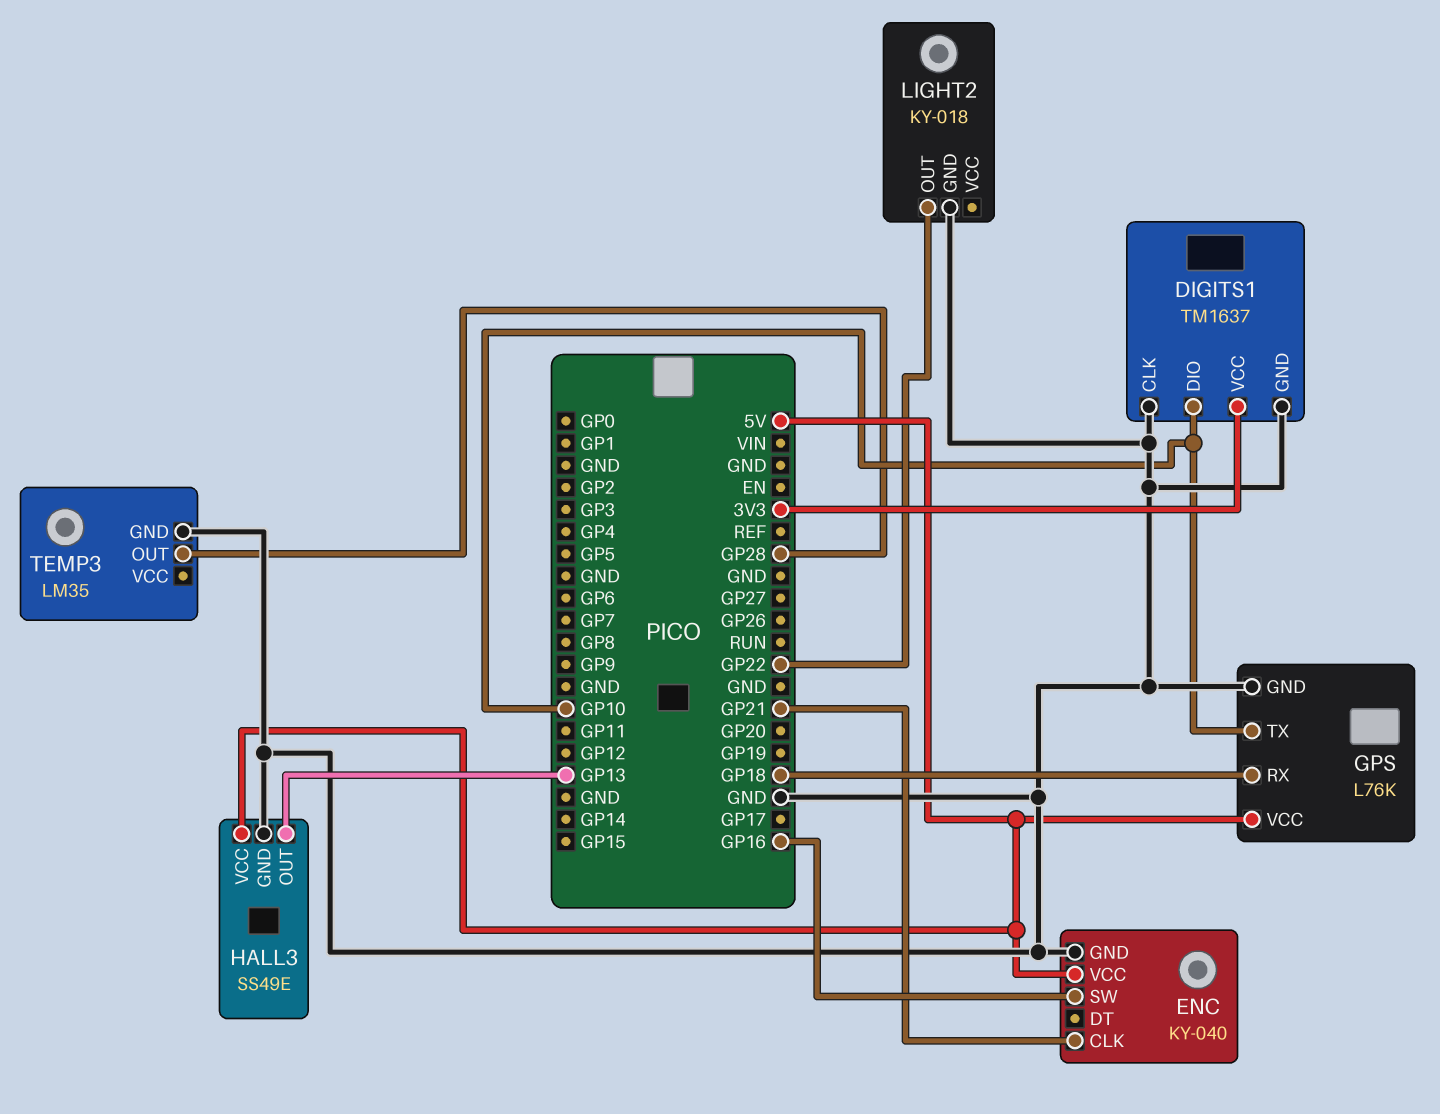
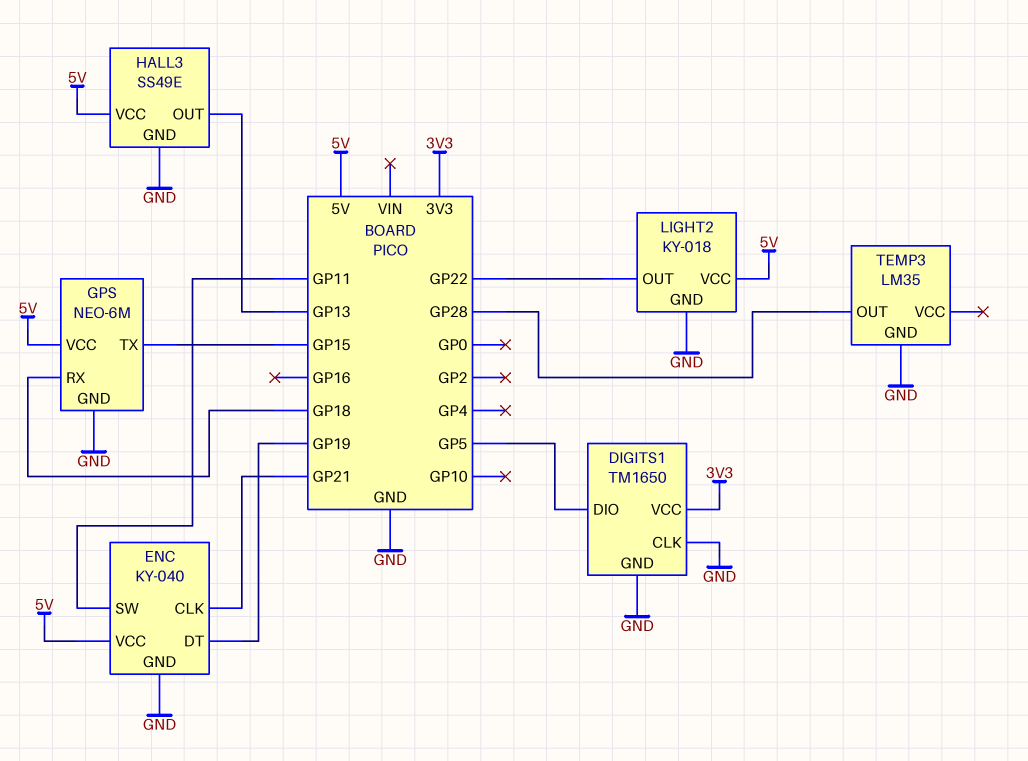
DIGITS1: TM1637 -> TM1650
DIGITS1 pin DIO: GP10 -> GP5
ENC pin DT: none -> GP19
ENC pin SW: GP16 -> GP11
GPS: L76K -> NEO-6M
GPS pin TX: GP10 -> GP15
LIGHT2 pin VCC: none -> 5V

